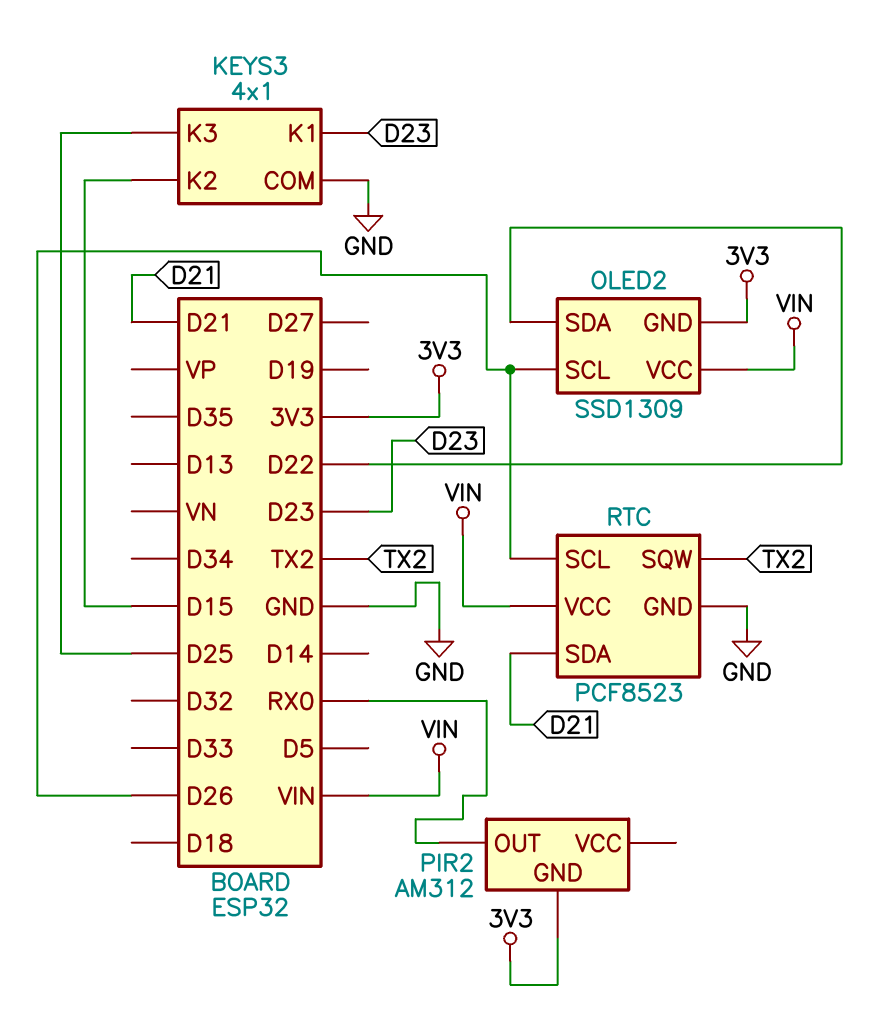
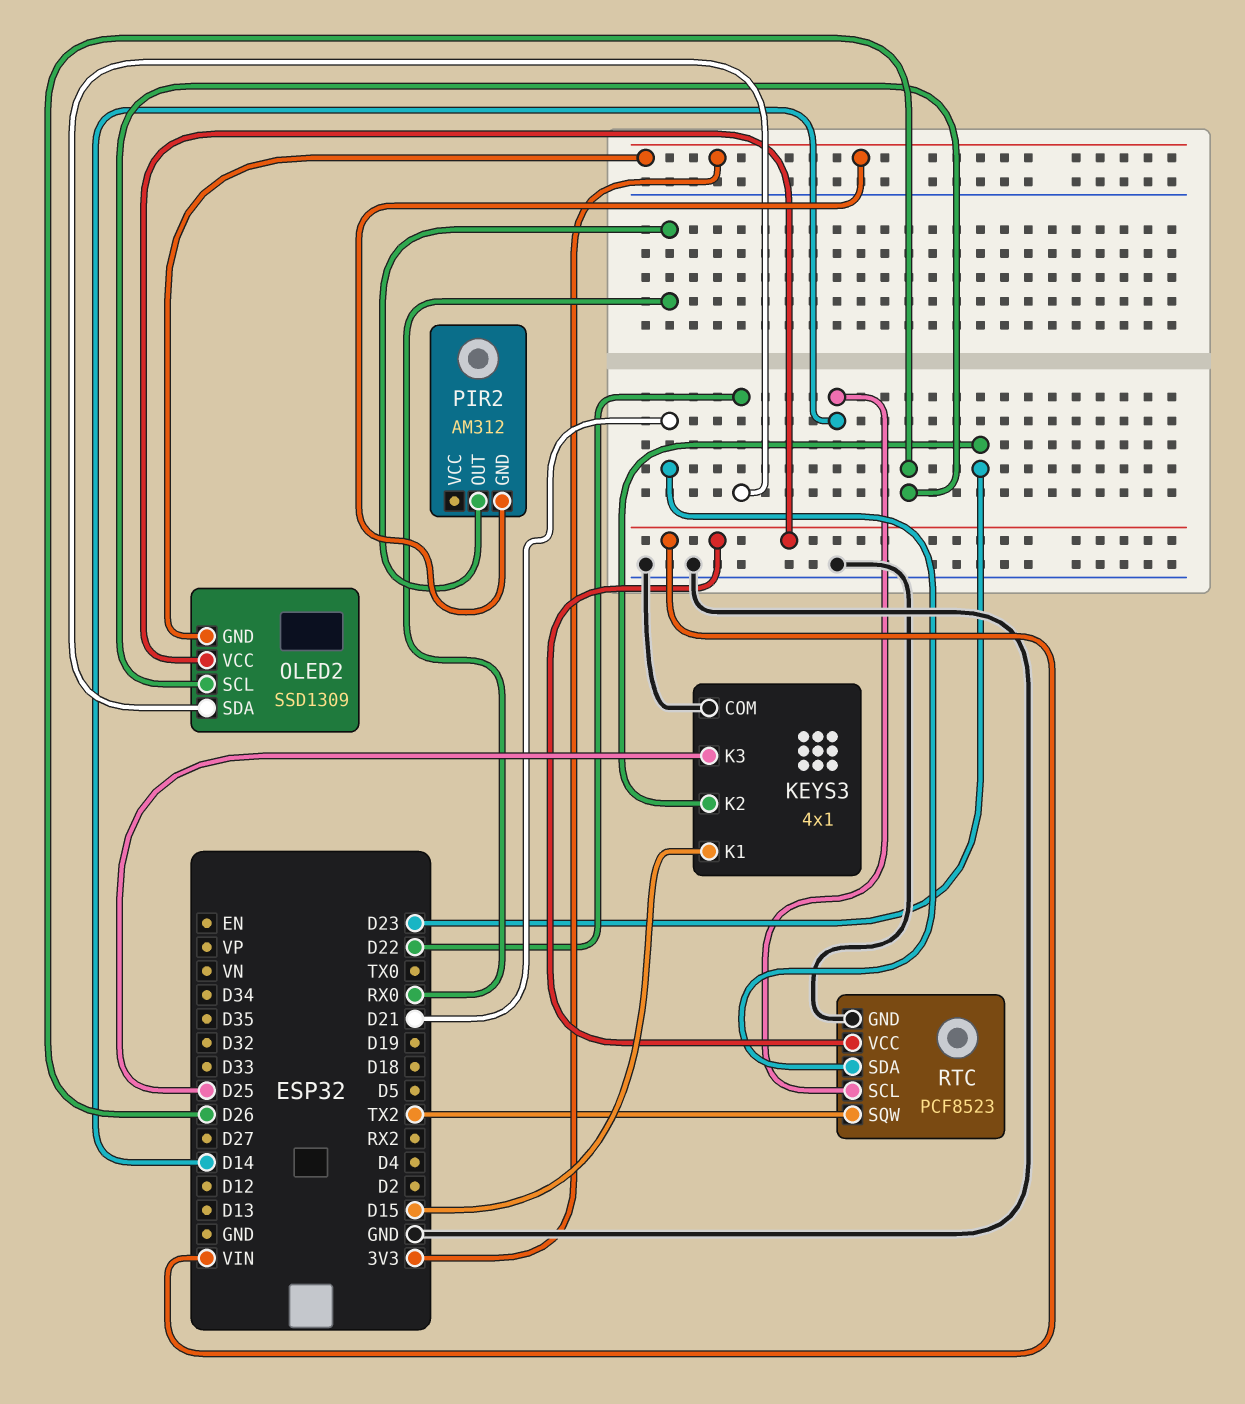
KEYS3 pin K1: D23 -> D15
KEYS3 pin K2: D15 -> D23
RTC pin SCL: D26 -> D14

